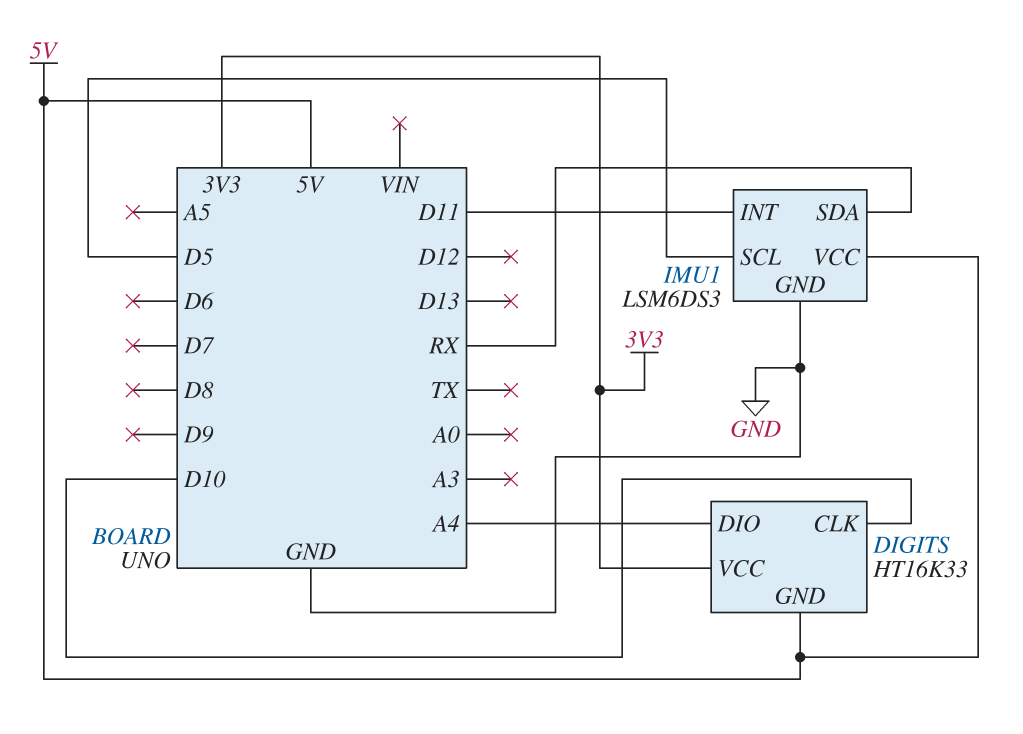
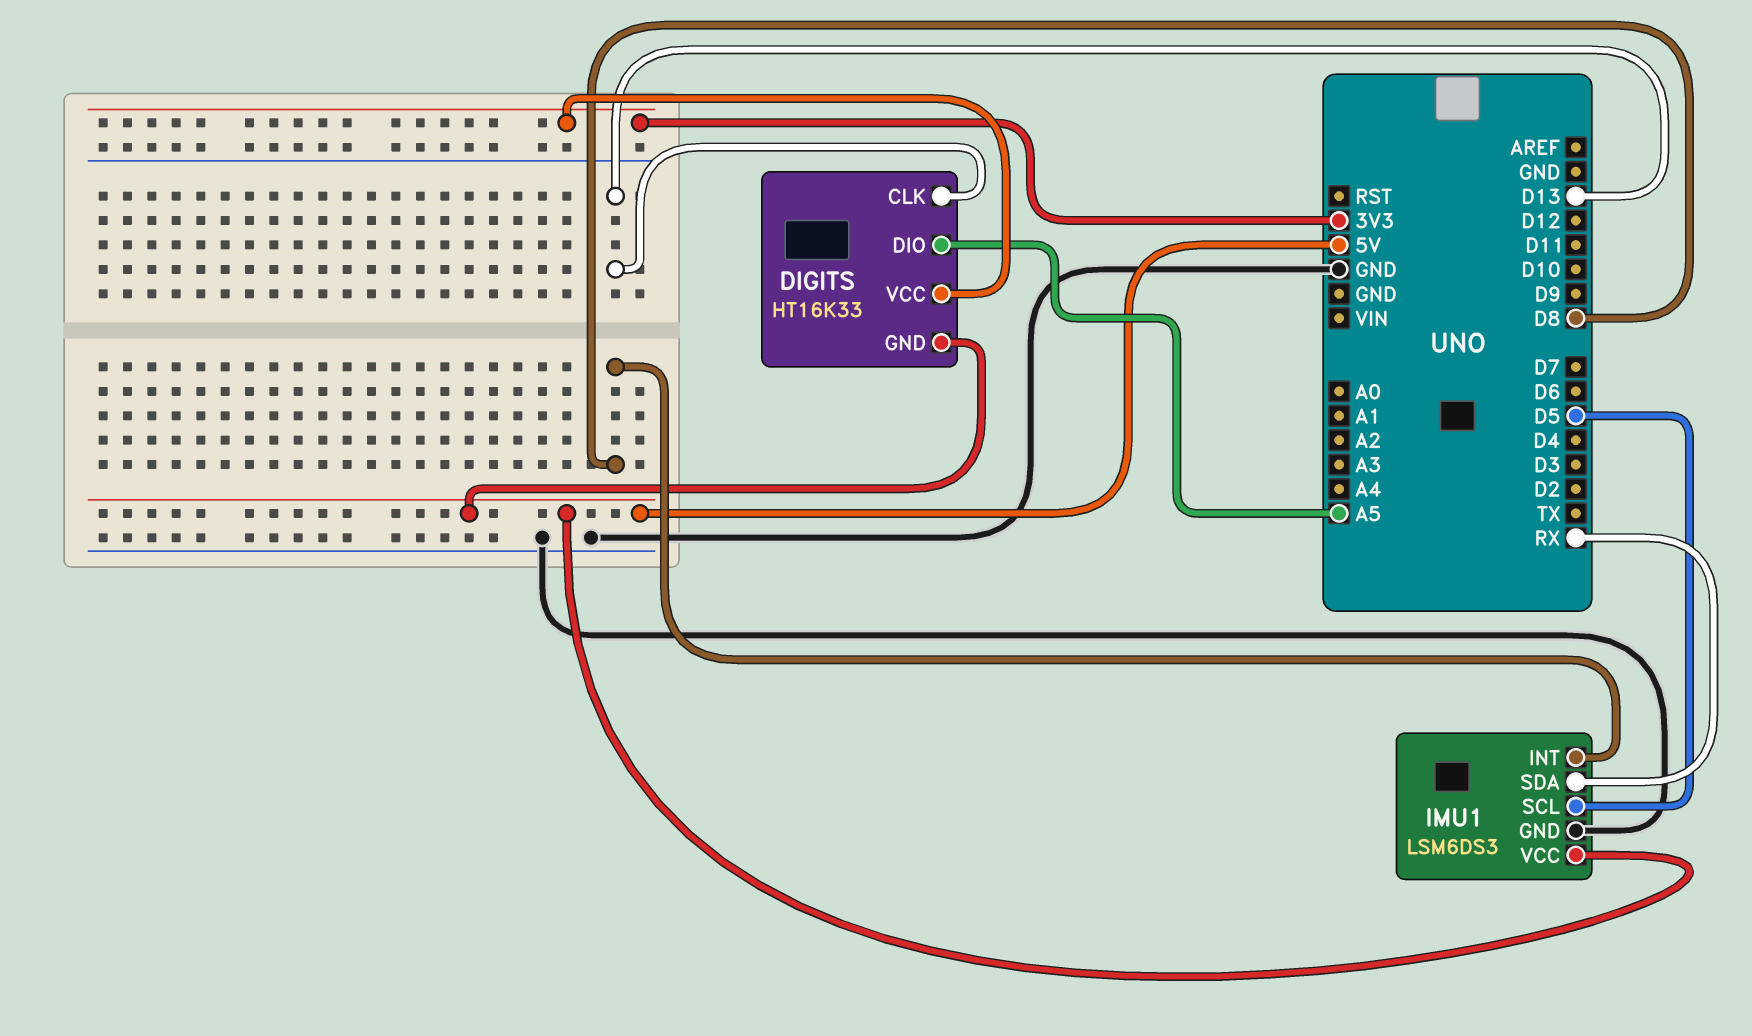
DIGITS pin CLK: D10 -> D13
DIGITS pin DIO: A4 -> A5
IMU1 pin INT: D11 -> D8

